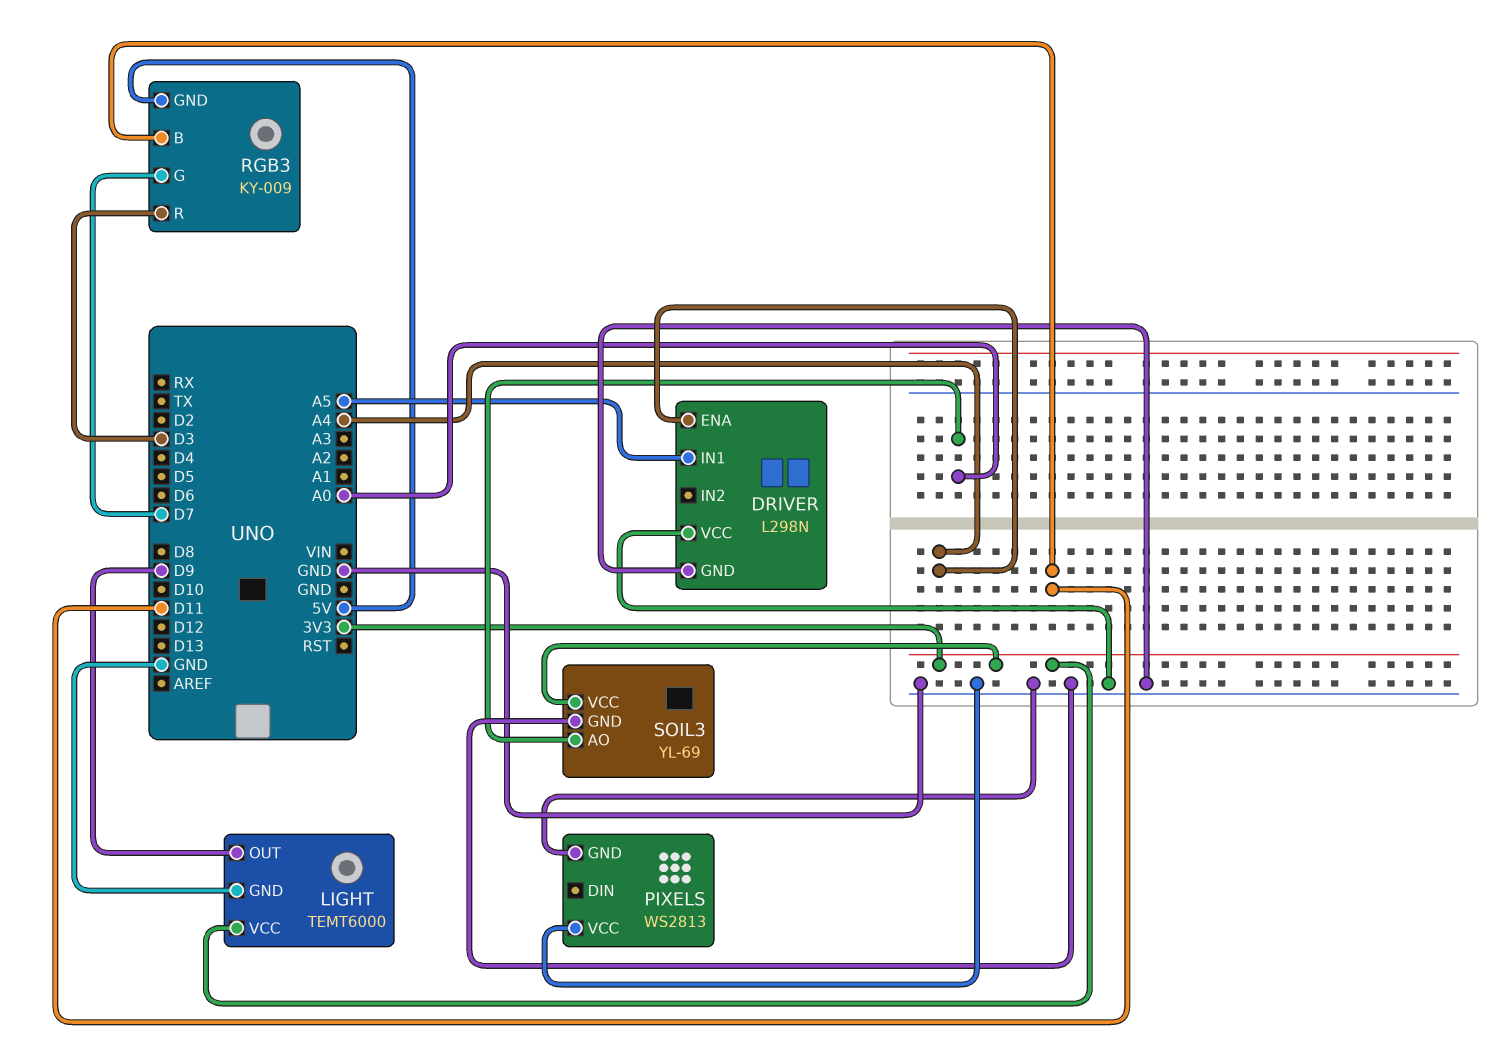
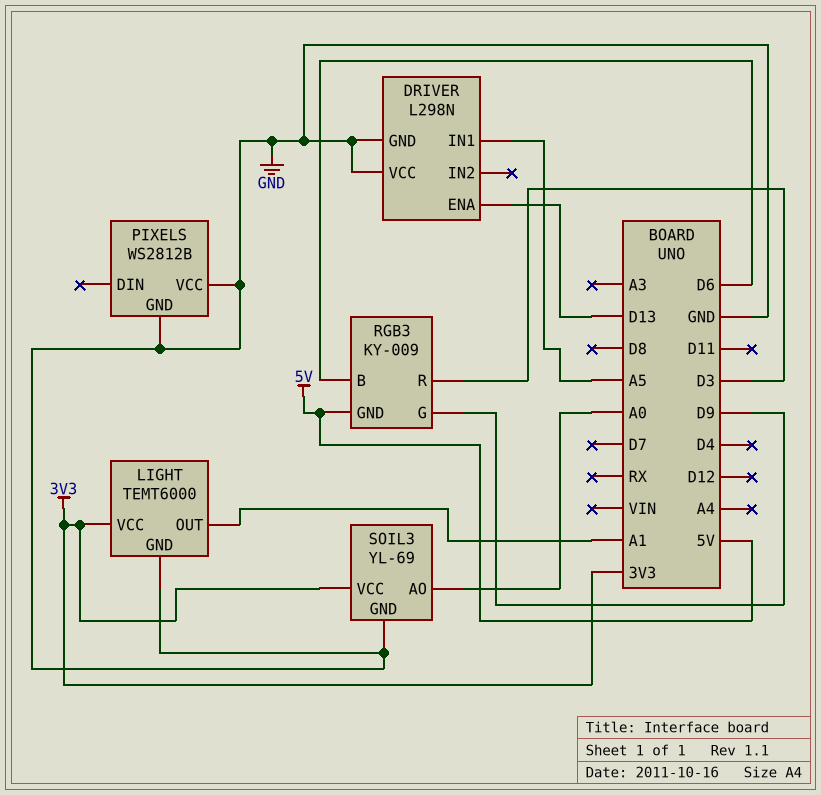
DRIVER pin ENA: A4 -> D13
LIGHT pin OUT: D9 -> A1
PIXELS: WS2813 -> WS2812B
RGB3 pin B: D11 -> D6
RGB3 pin G: D7 -> D9

